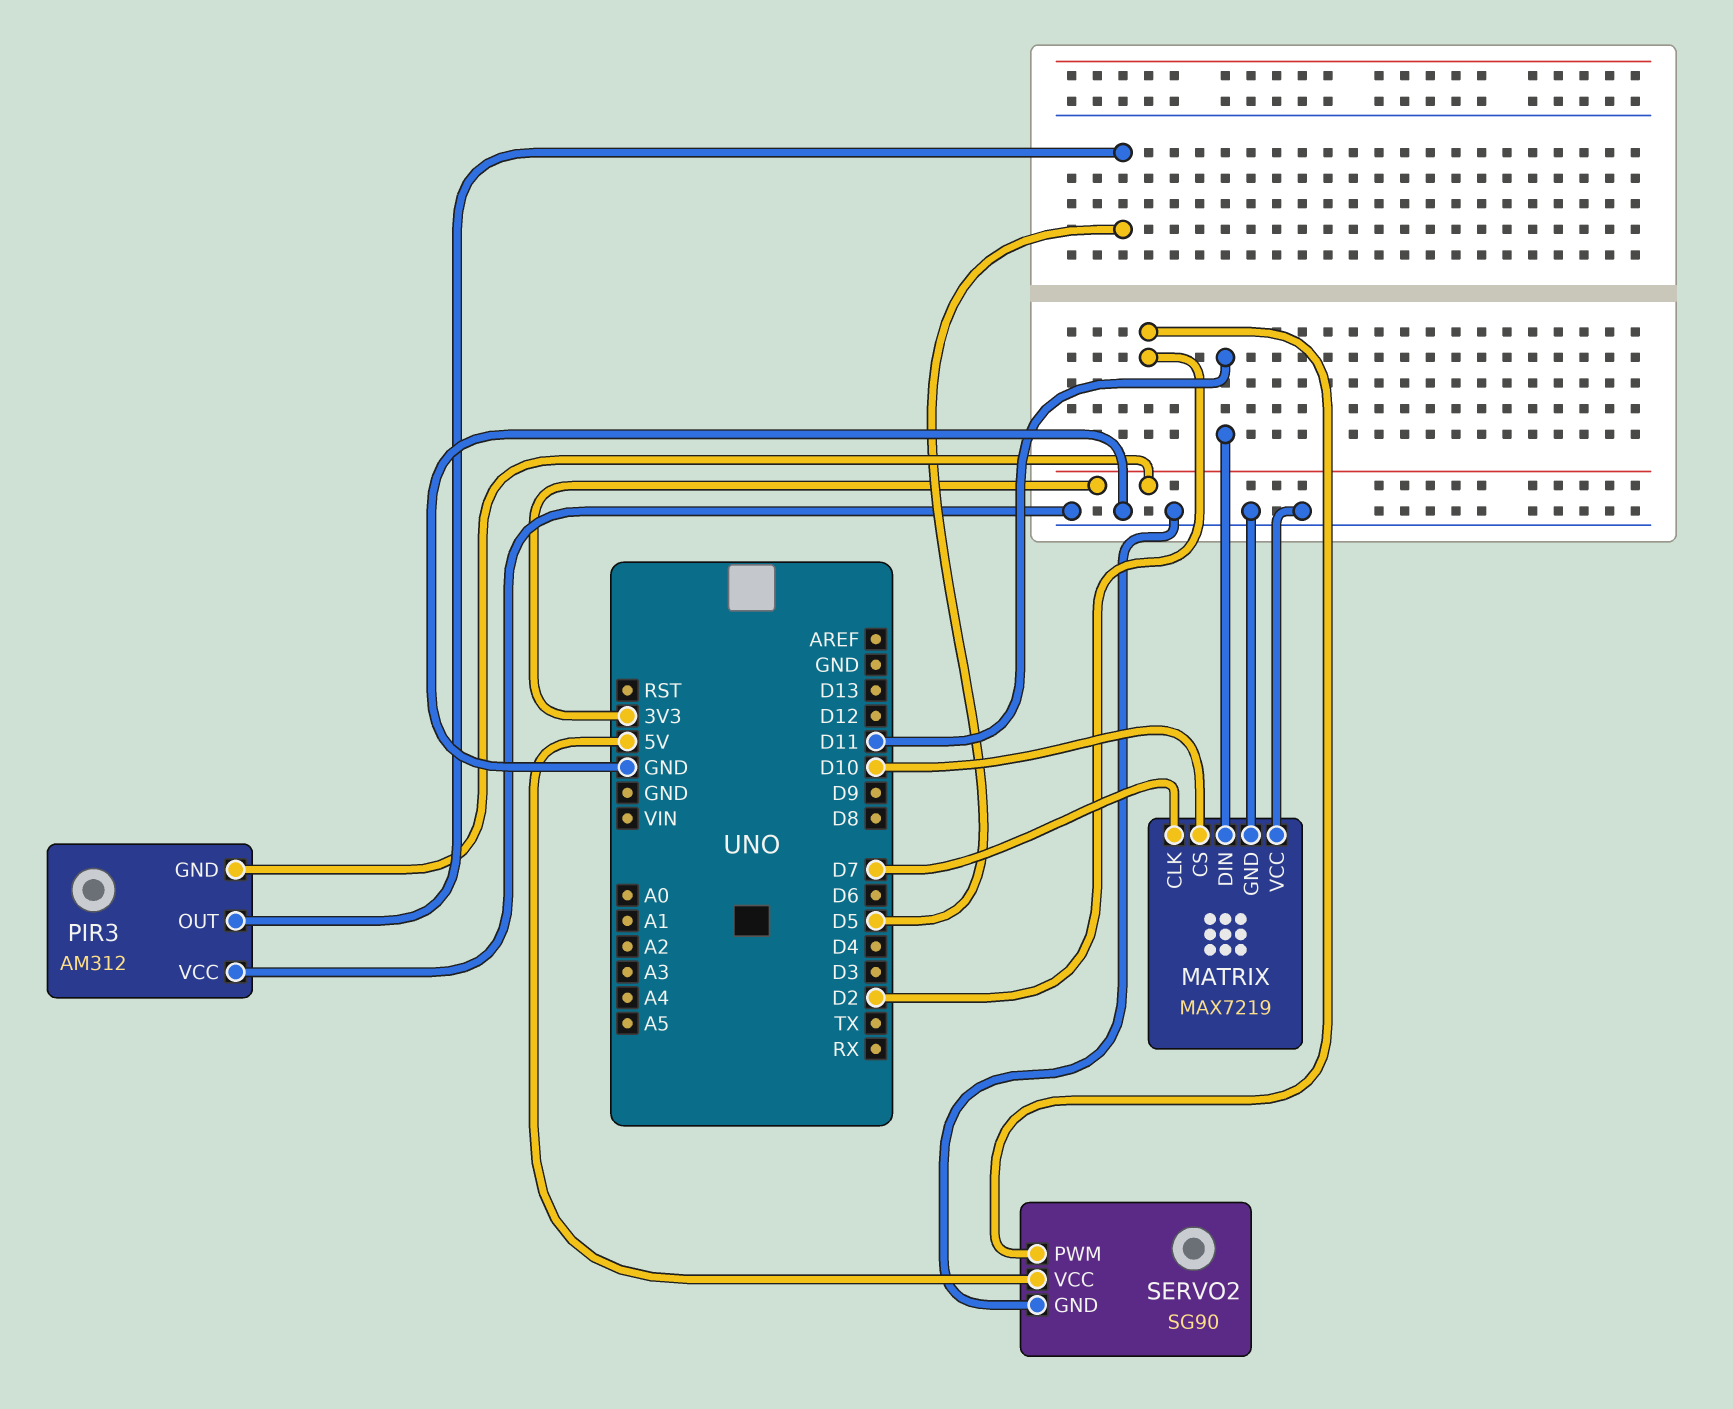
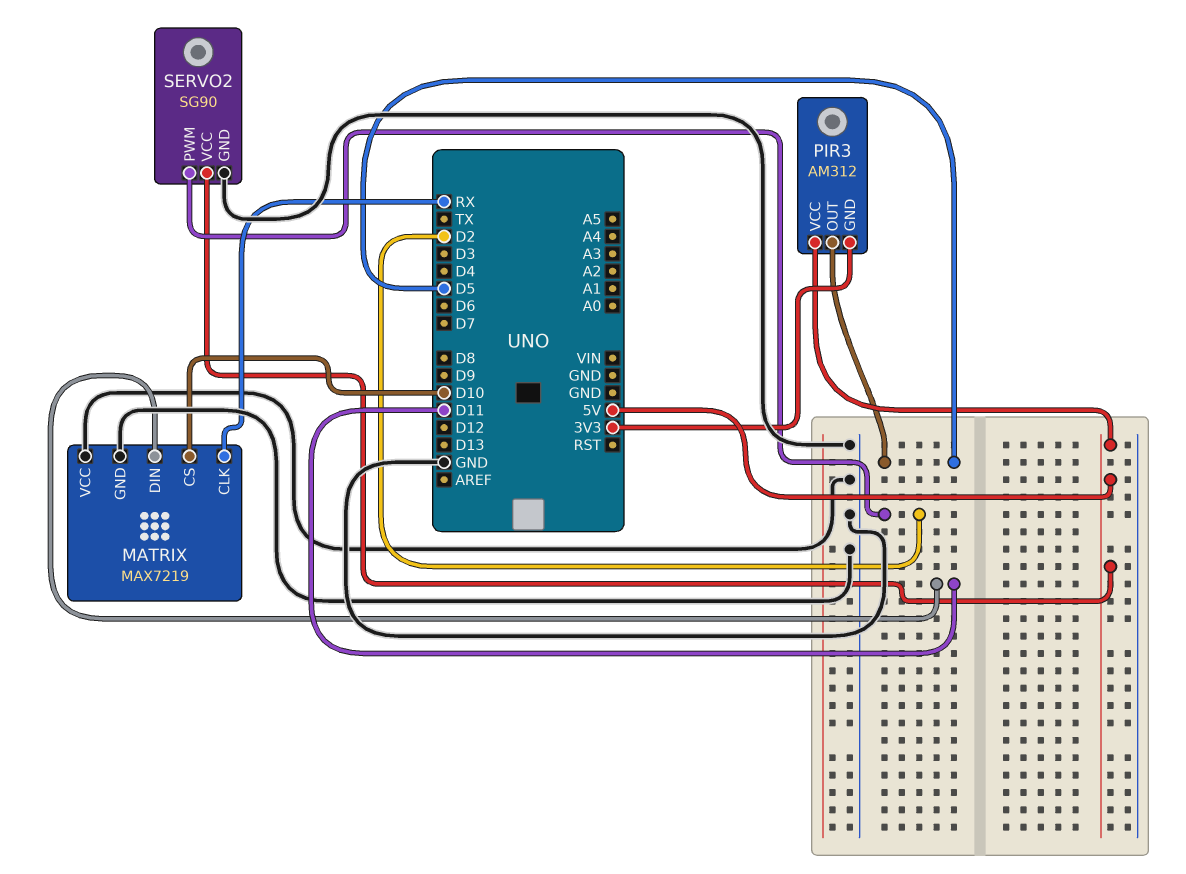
MATRIX pin CLK: D7 -> RX
PIR3 pin VCC: GND -> 5V

